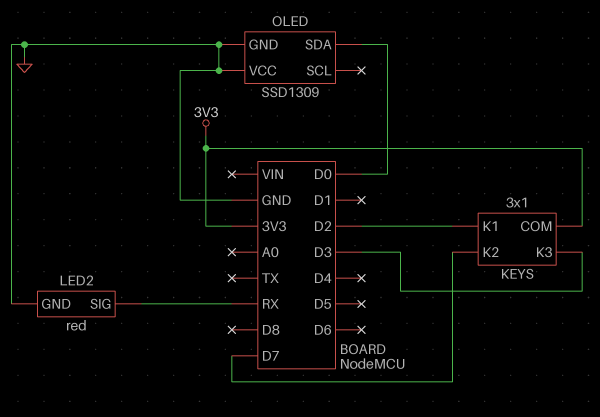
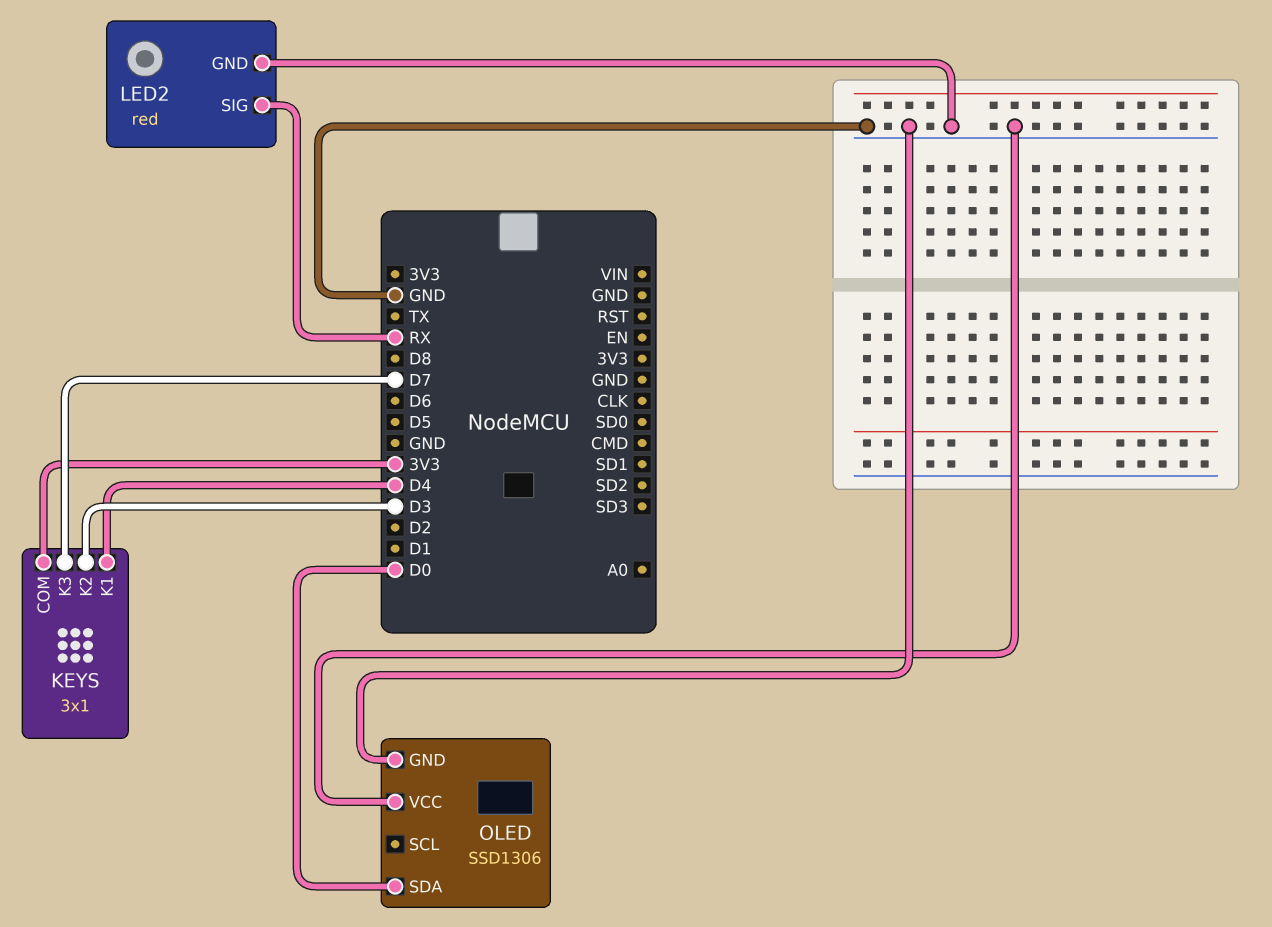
KEYS pin K1: D2 -> D4
KEYS pin K2: D7 -> D3
KEYS pin K3: D3 -> D7
OLED: SSD1309 -> SSD1306

